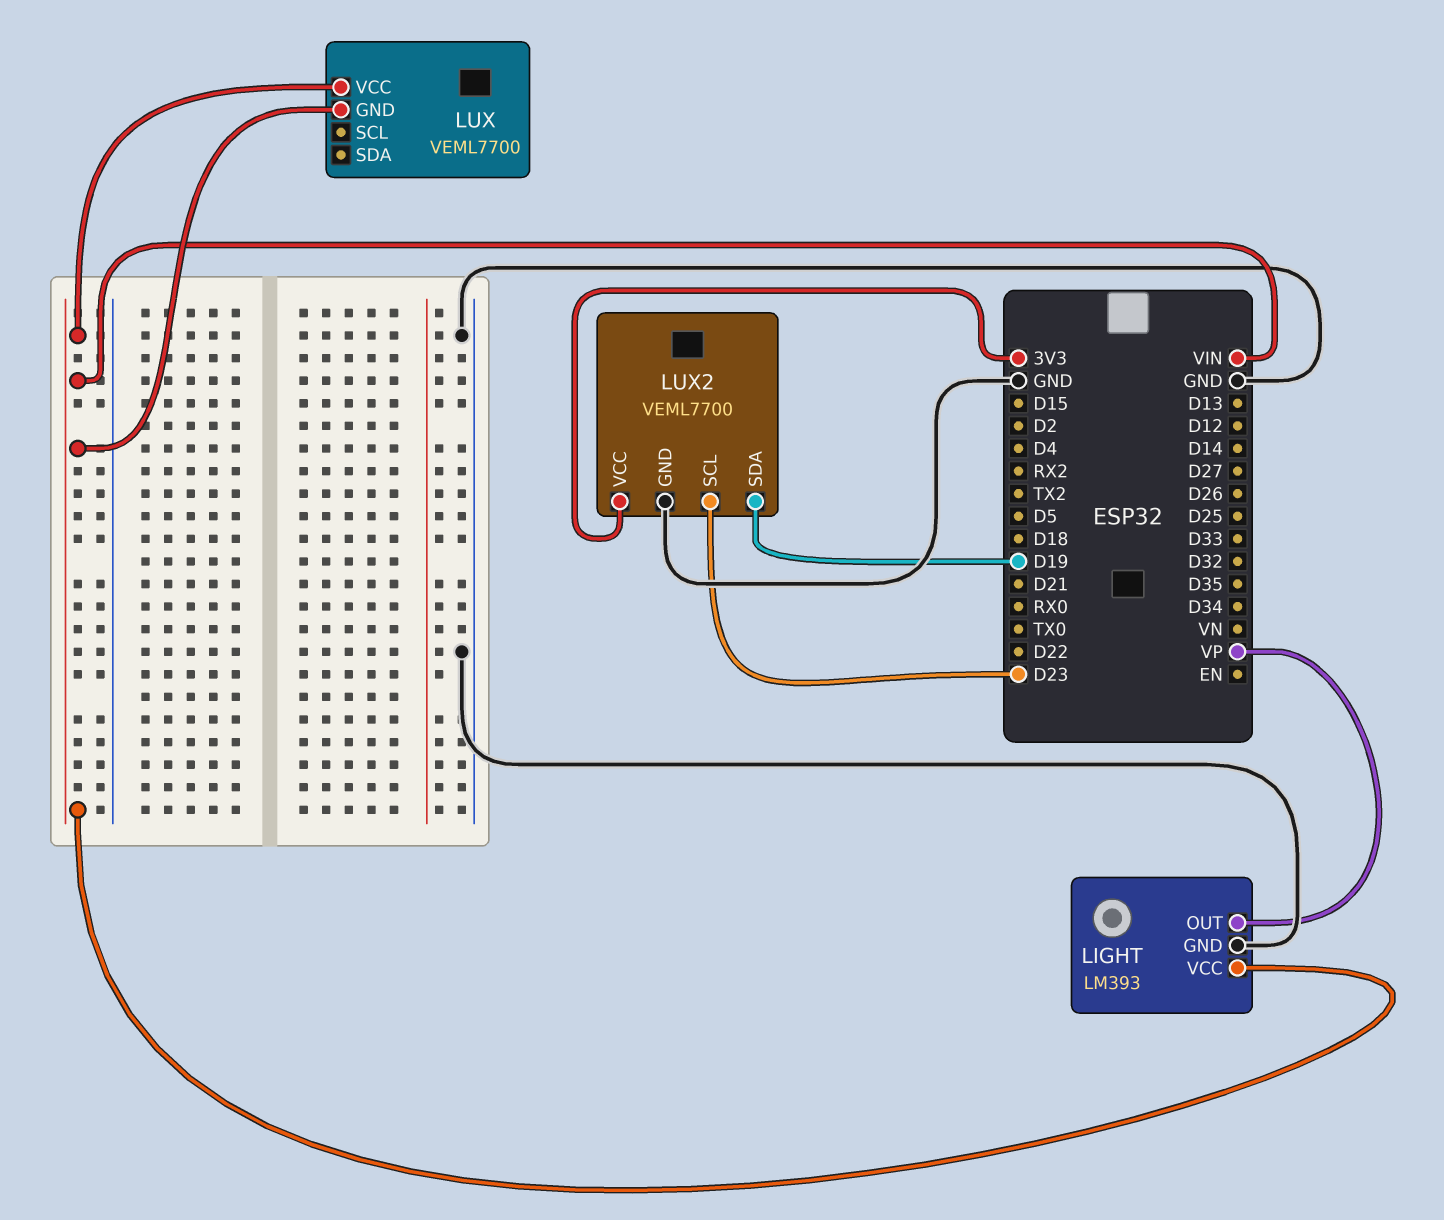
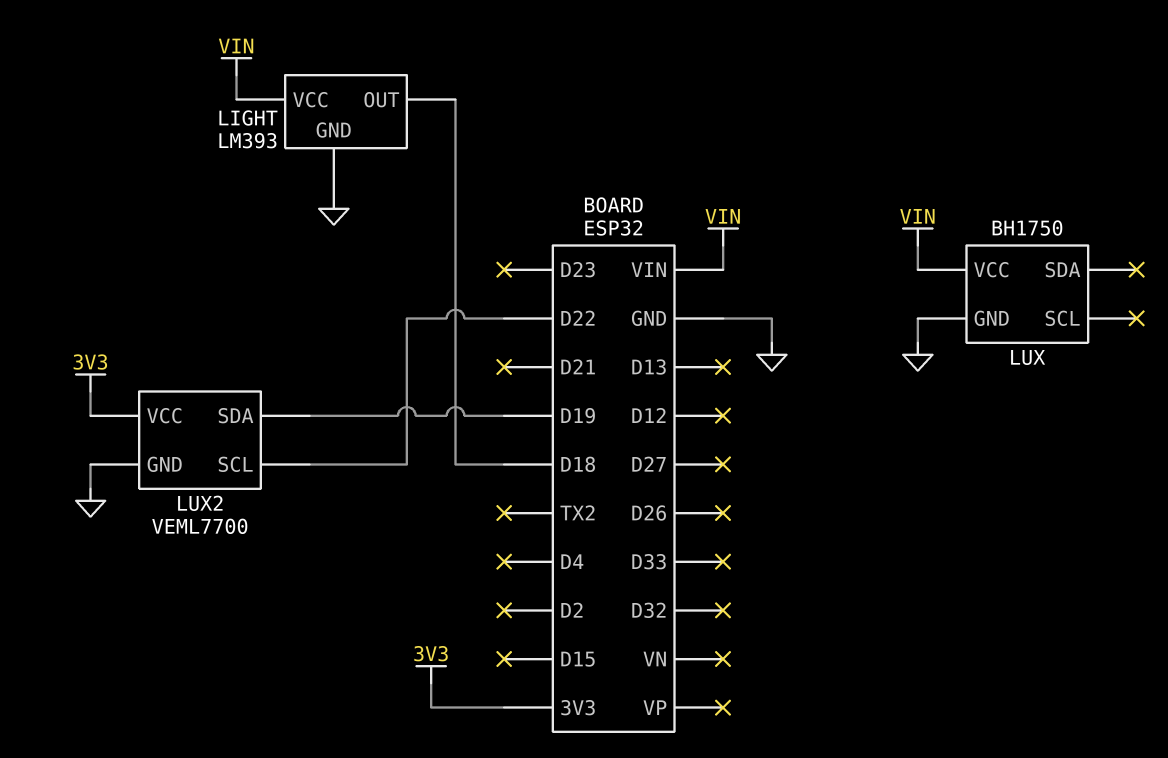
LIGHT pin OUT: VP -> D18
LUX: VEML7700 -> BH1750
LUX pin GND: VIN -> GND
LUX2 pin SCL: D23 -> D22

